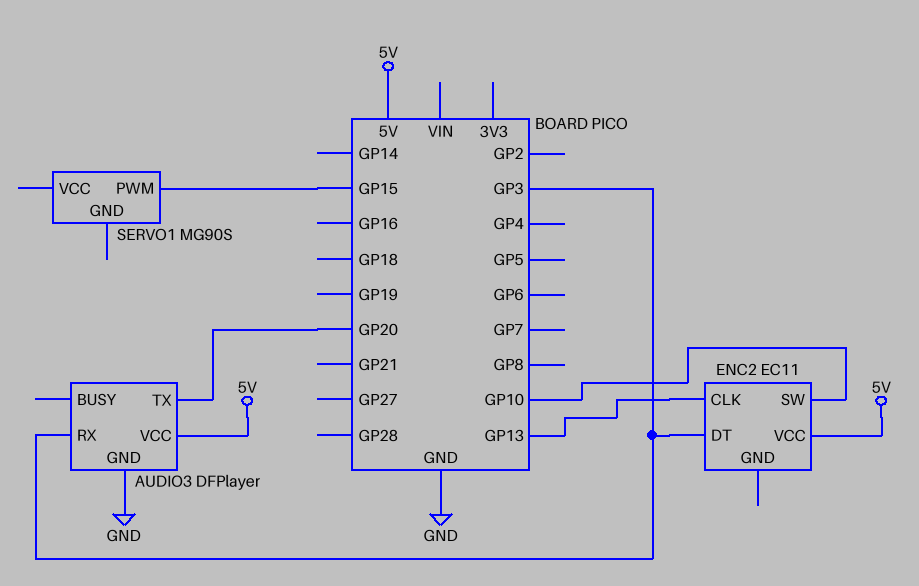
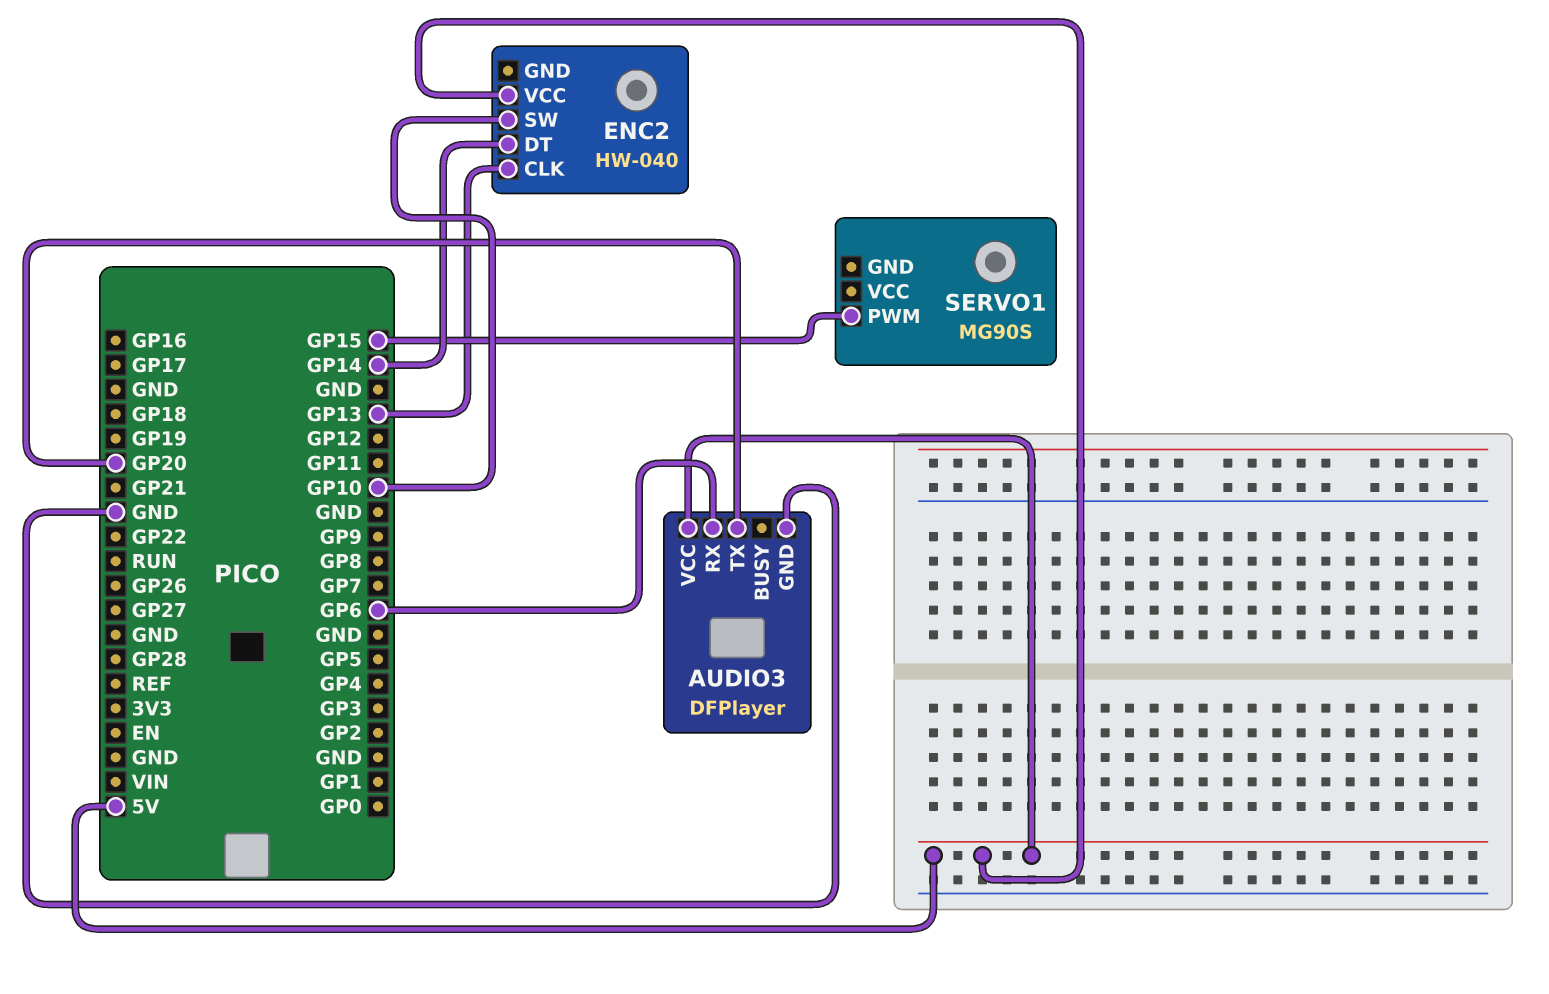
AUDIO3 pin RX: GP3 -> GP6
ENC2: EC11 -> HW-040
ENC2 pin DT: GP3 -> GP14

